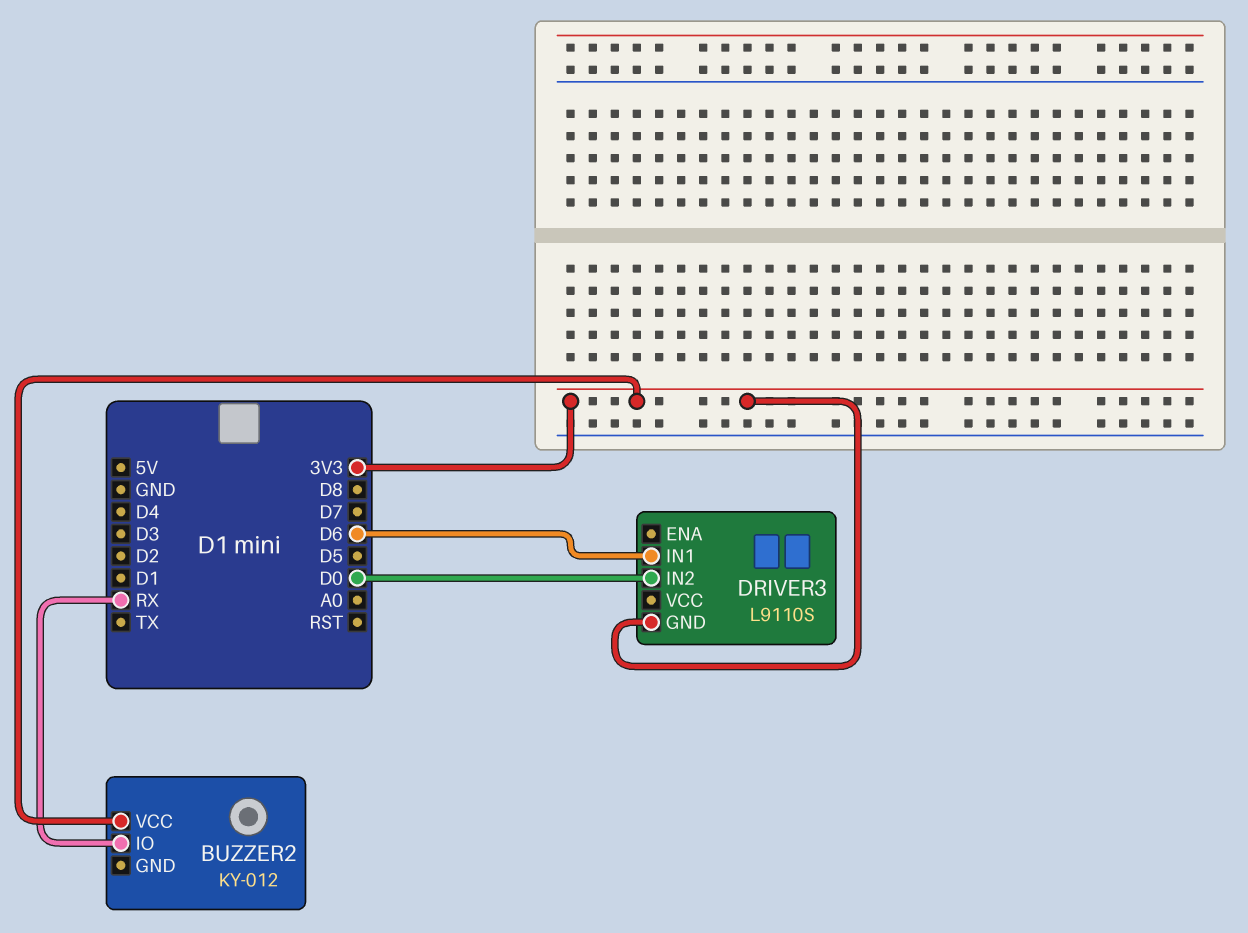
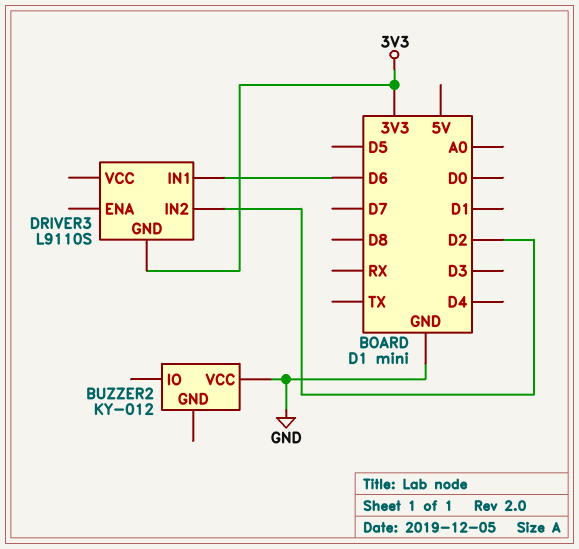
BUZZER2 pin IO: RX -> none
BUZZER2 pin VCC: 3V3 -> GND
DRIVER3 pin IN2: D0 -> D2

